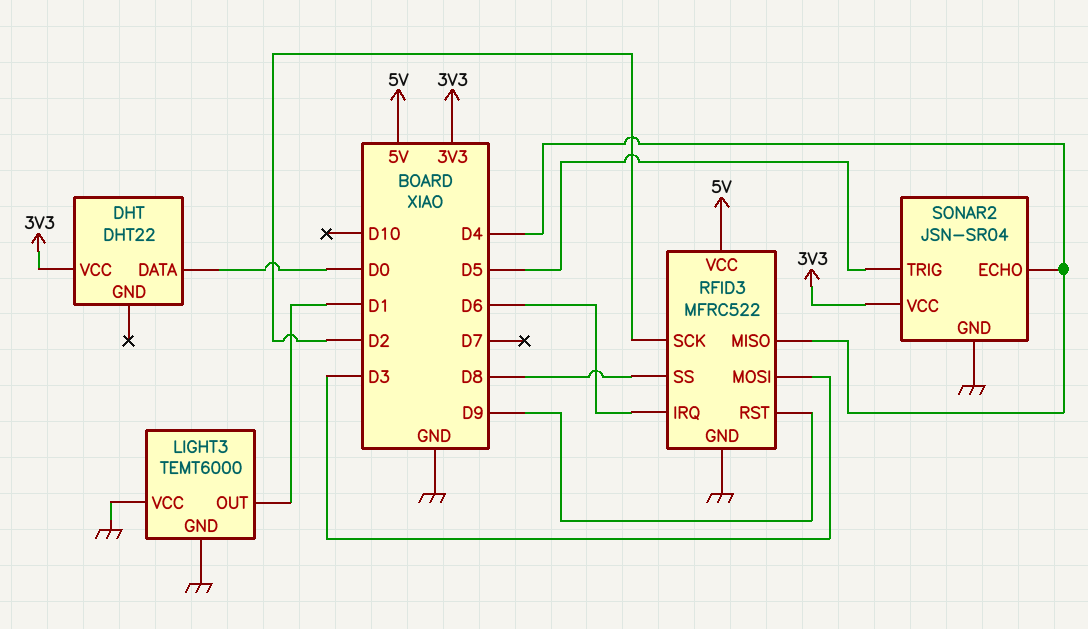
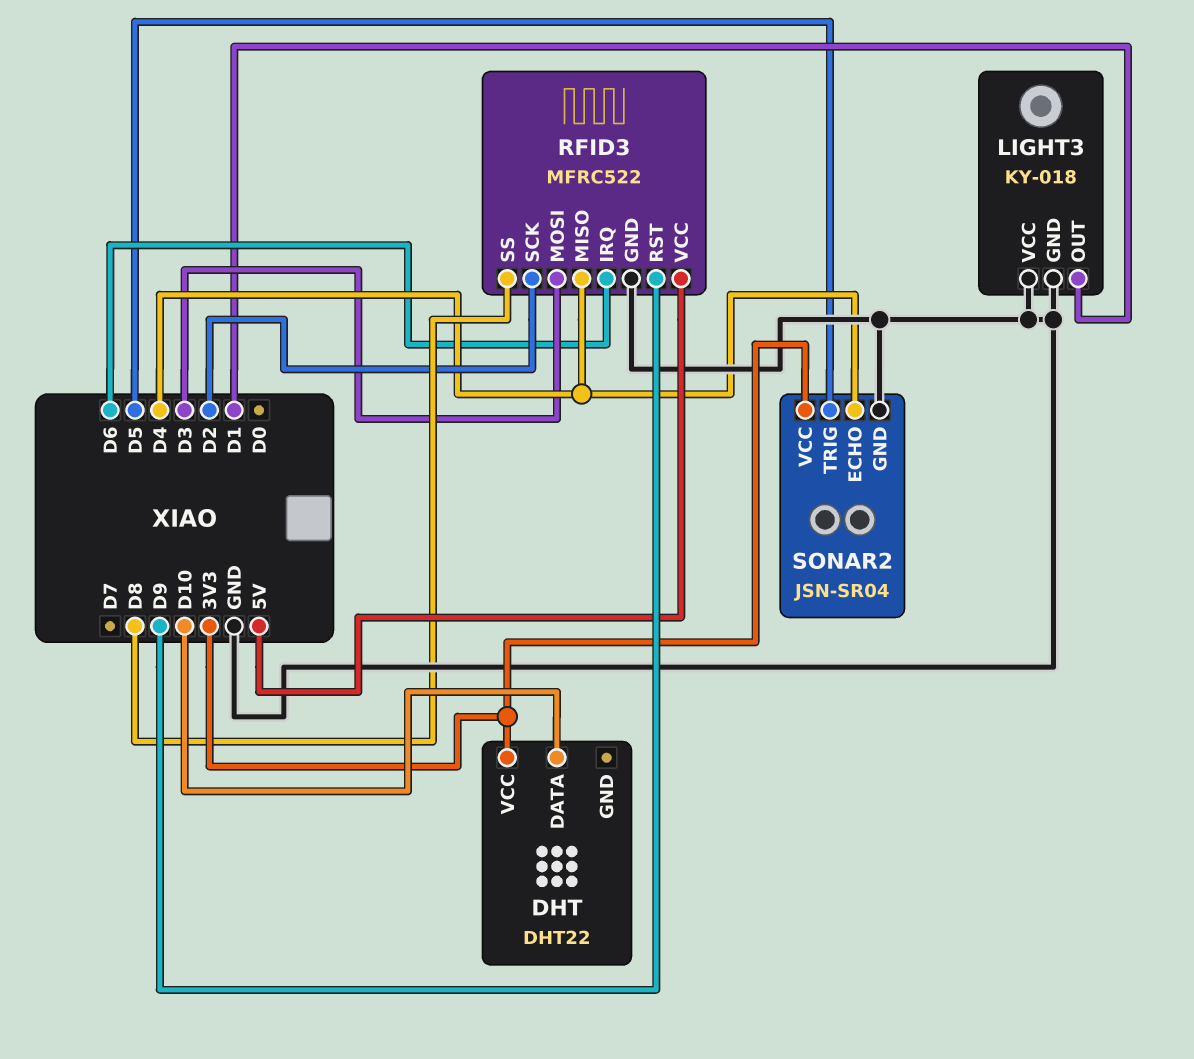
DHT pin DATA: D0 -> D10
LIGHT3: TEMT6000 -> KY-018

